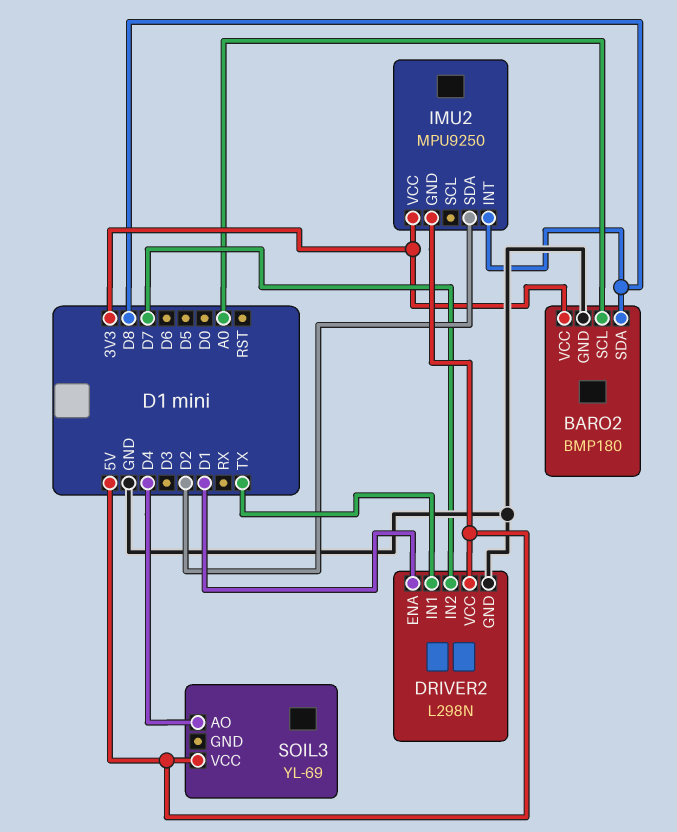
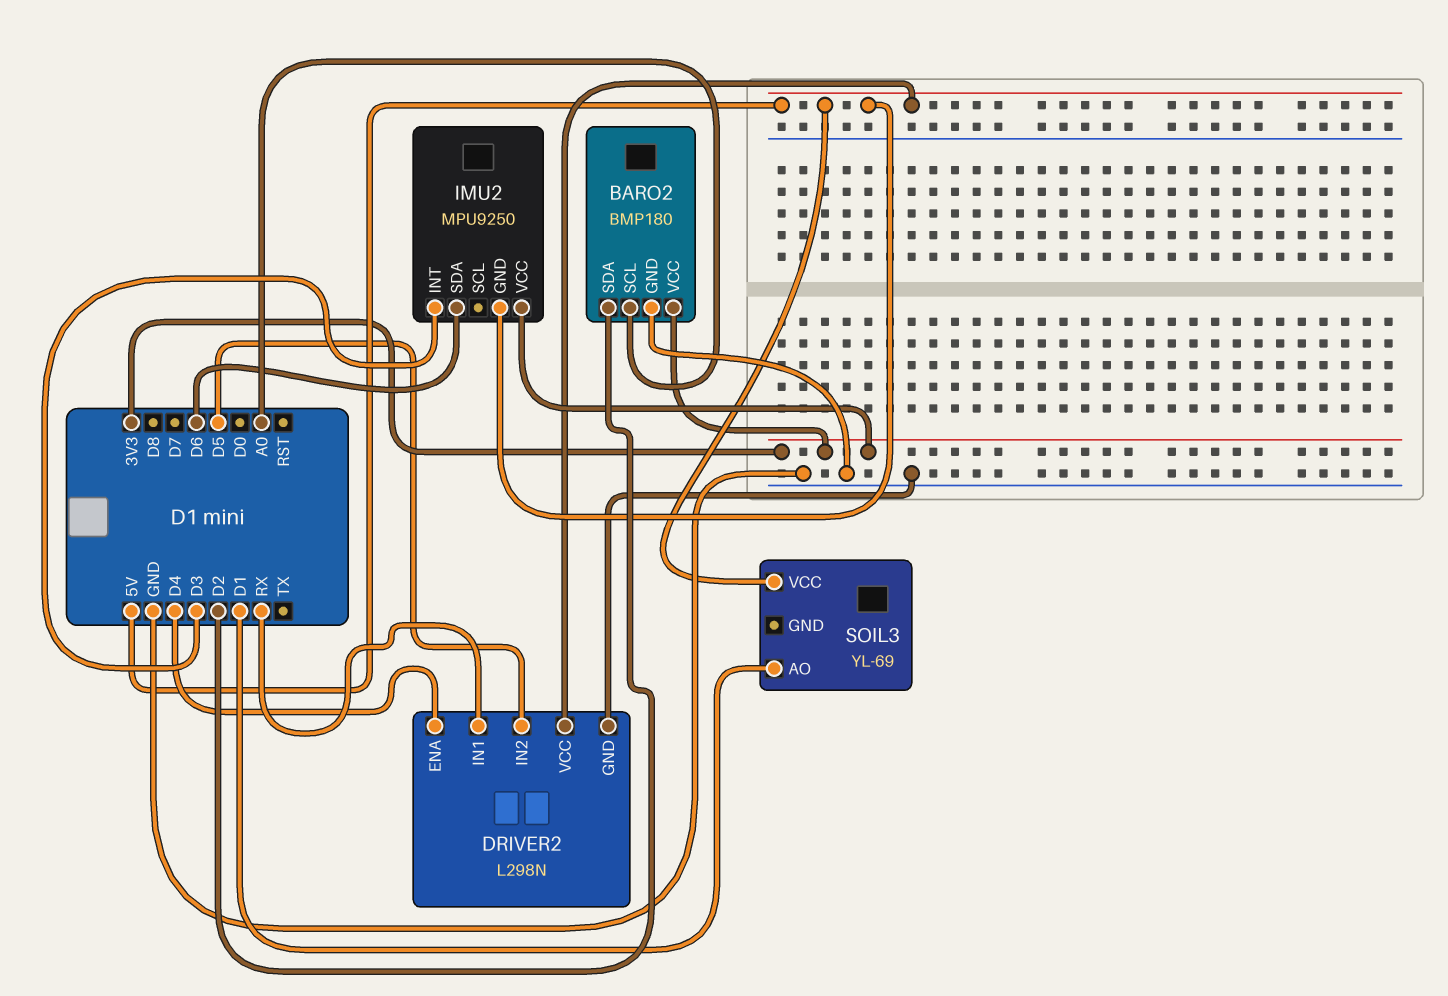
BARO2 pin SDA: D8 -> D2
DRIVER2 pin ENA: D1 -> D4
DRIVER2 pin IN1: TX -> RX
DRIVER2 pin IN2: D7 -> D5
IMU2 pin INT: D8 -> D3
IMU2 pin SDA: D2 -> D6
SOIL3 pin AO: D4 -> D1

